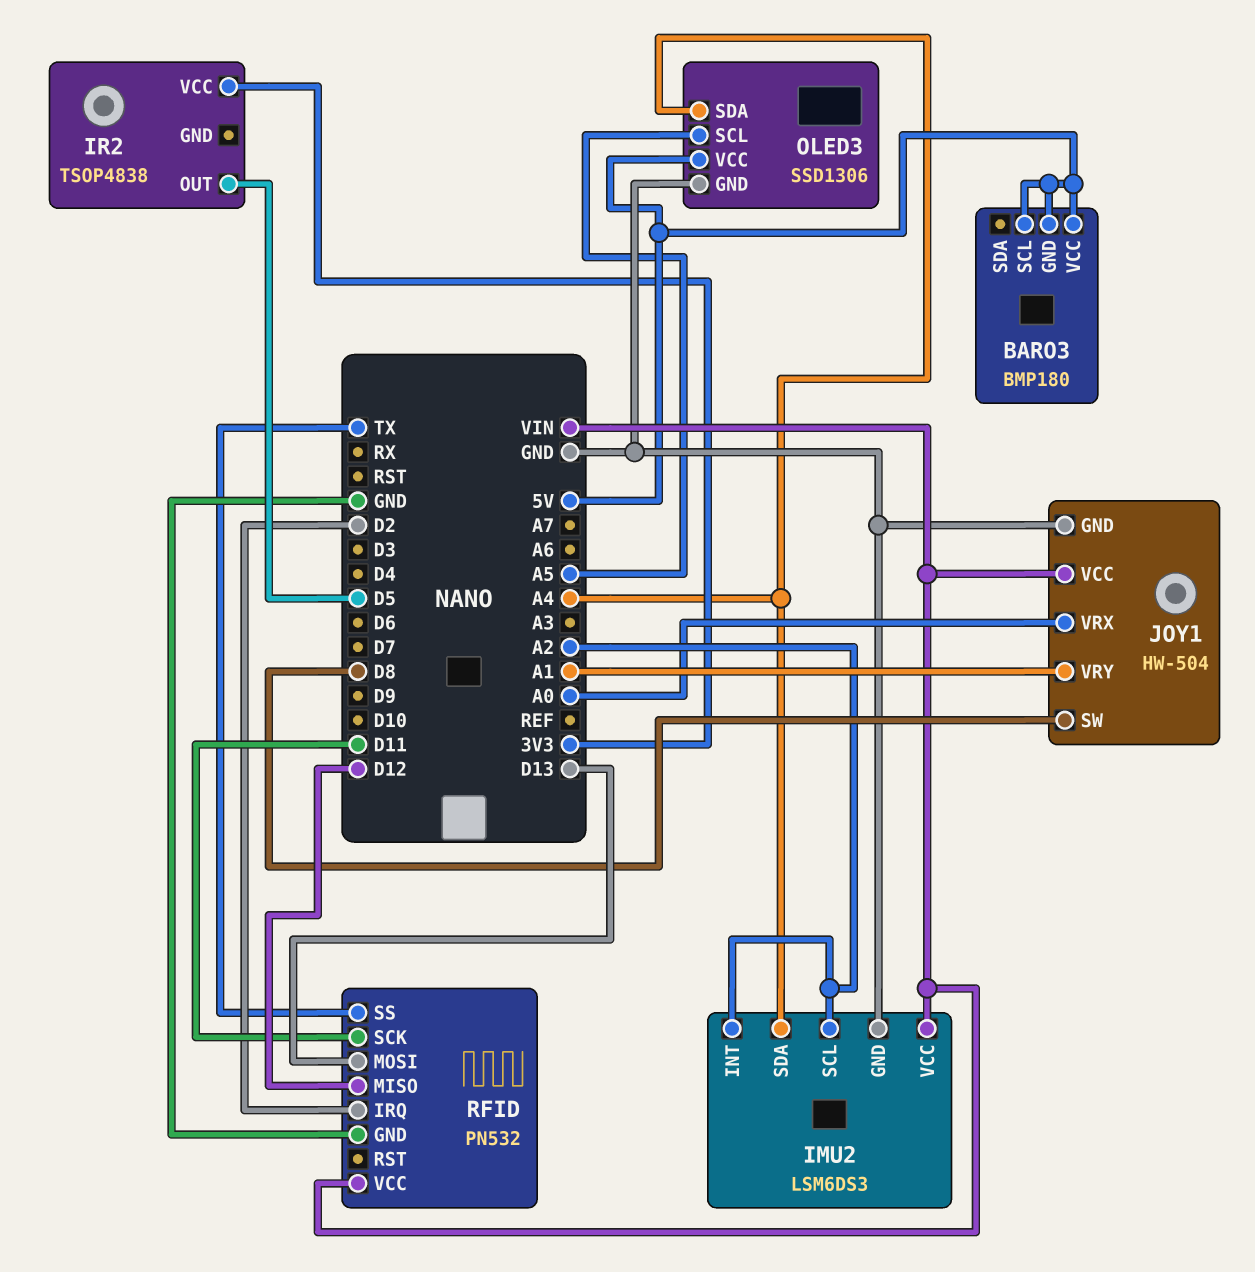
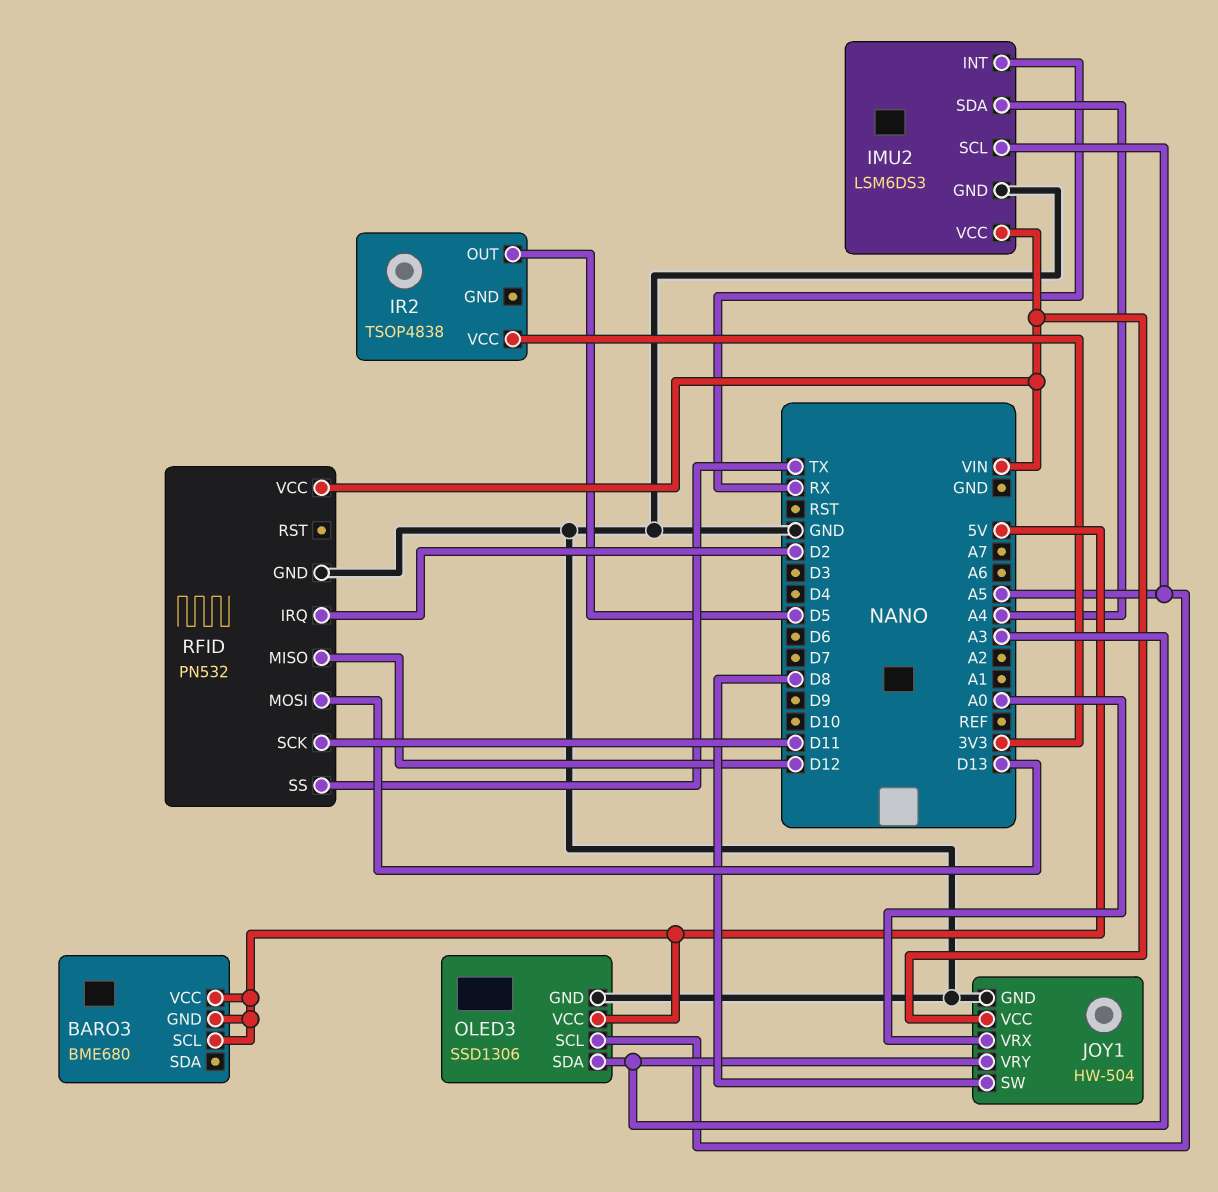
BARO3: BMP180 -> BME680
IMU2 pin INT: A2 -> RX
IMU2 pin SCL: A2 -> A5
JOY1 pin VRY: A1 -> A3
OLED3 pin SDA: A4 -> A3

